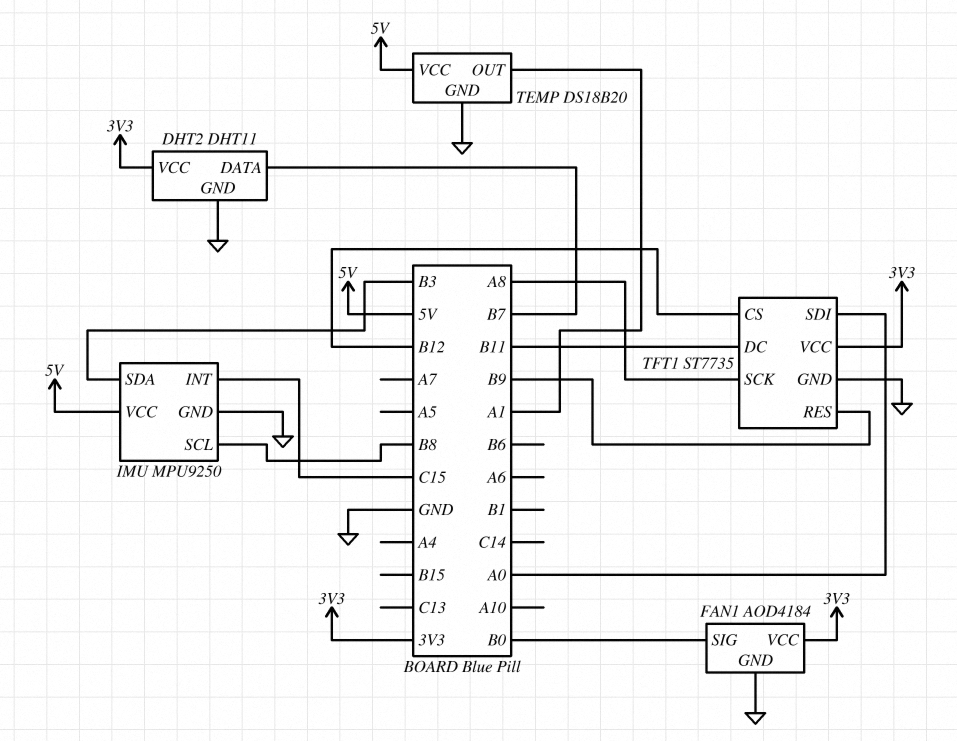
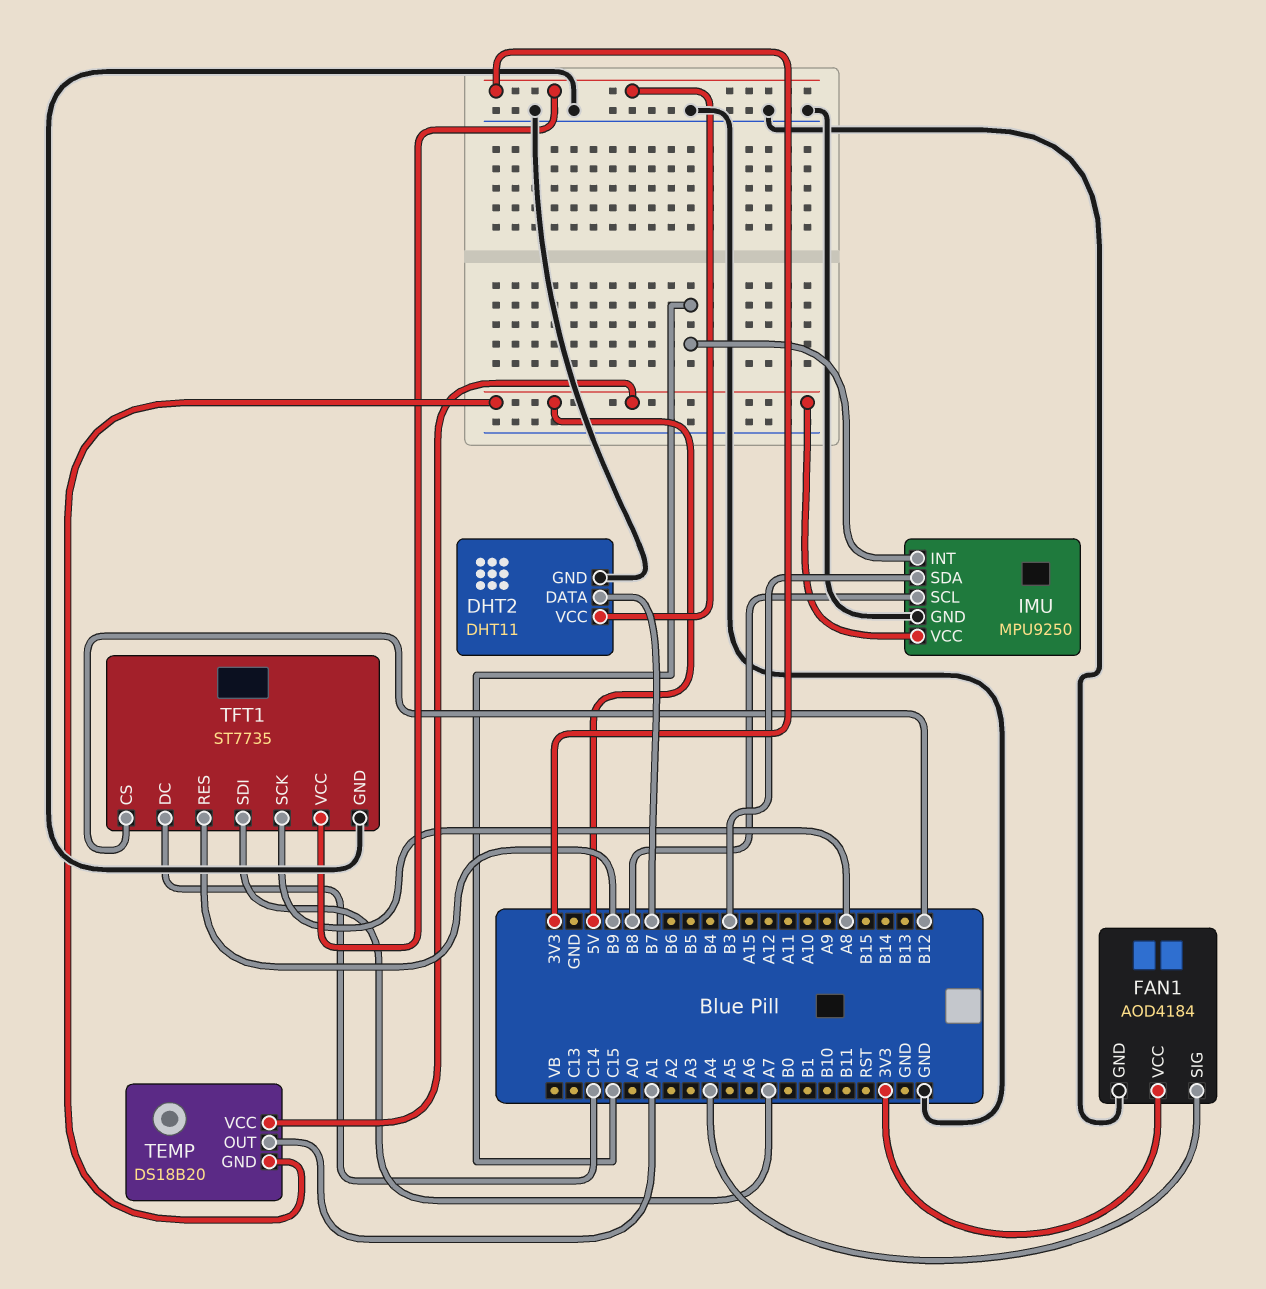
FAN1 pin SIG: B0 -> A4
TEMP pin GND: GND -> 5V
TFT1 pin DC: B11 -> C14
TFT1 pin SDI: A0 -> A7

